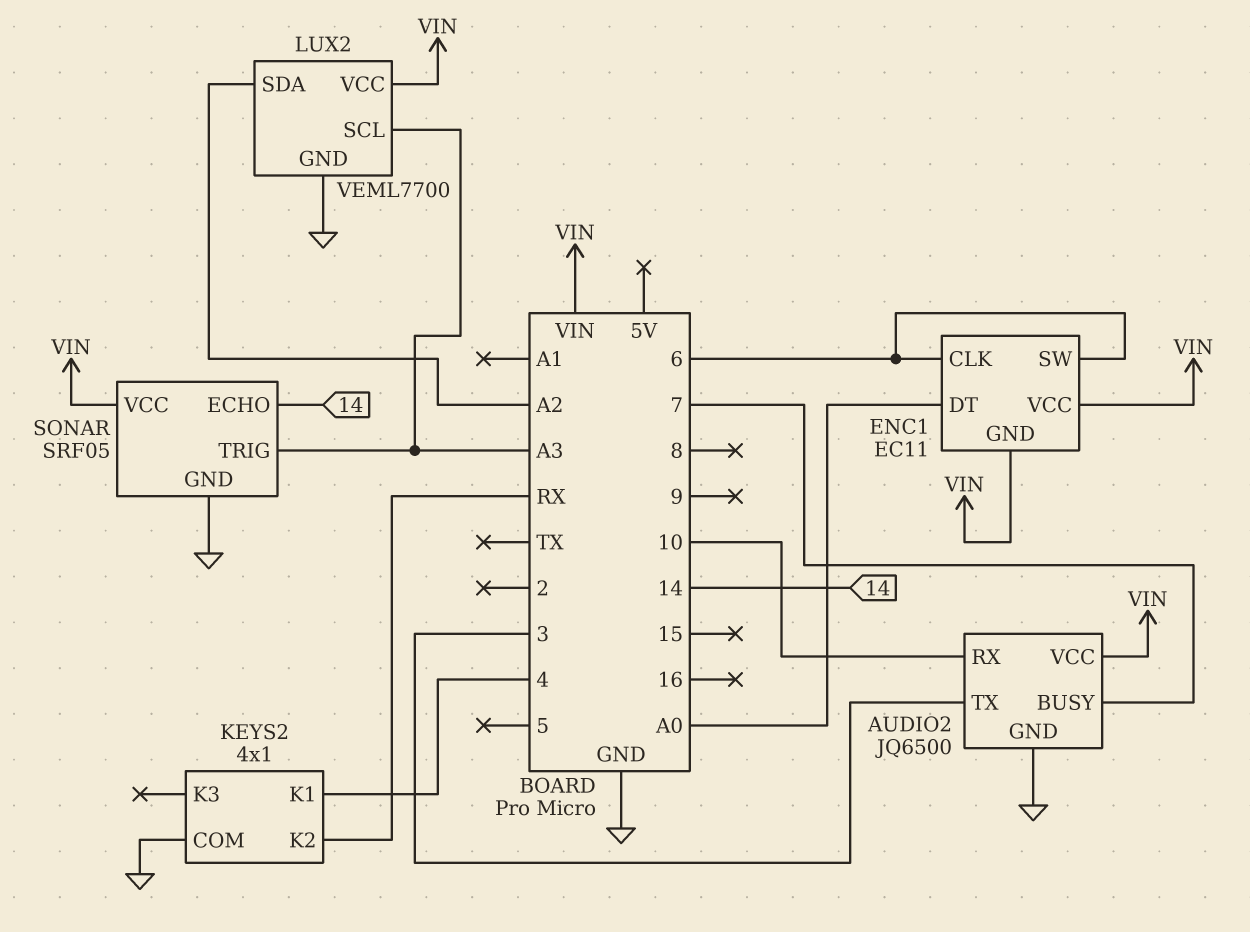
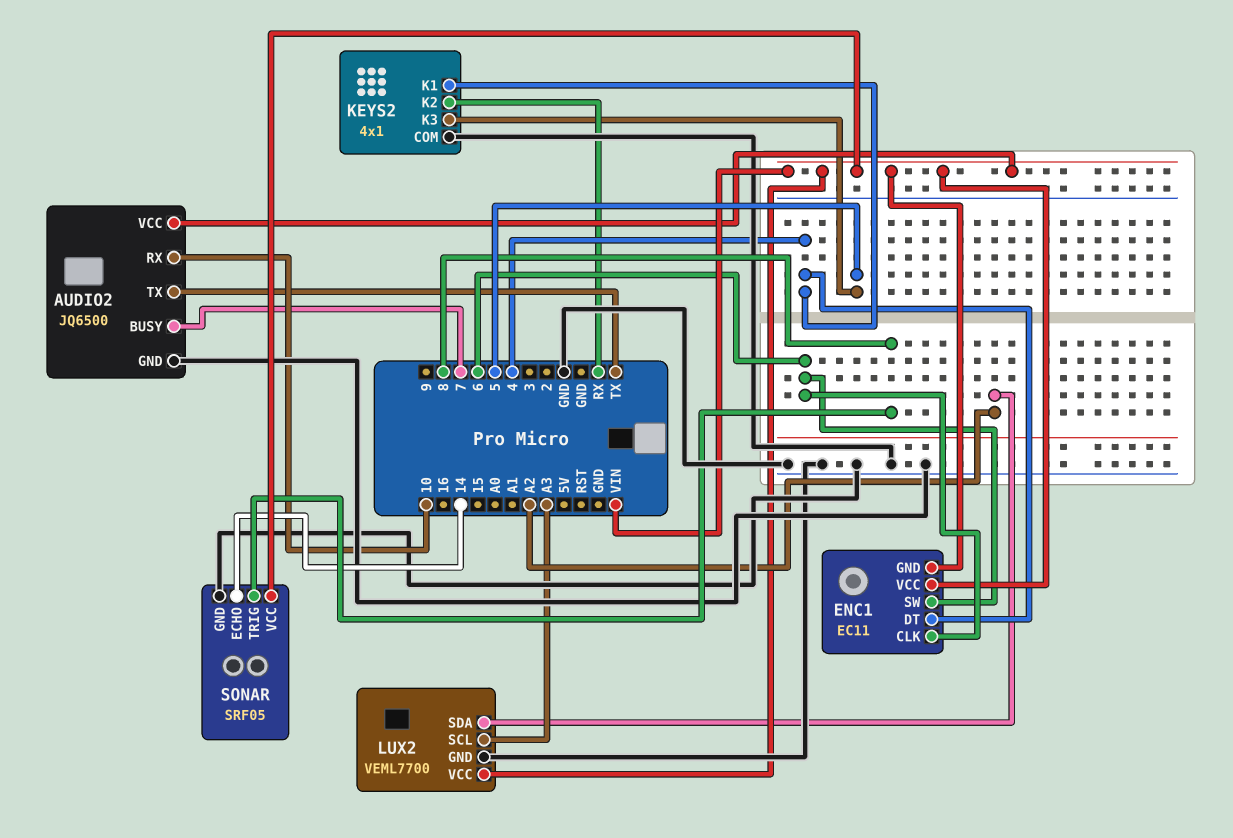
AUDIO2 pin TX: 3 -> TX
ENC1 pin DT: A0 -> 4
KEYS2 pin K3: none -> 5
SONAR pin TRIG: A3 -> 8

